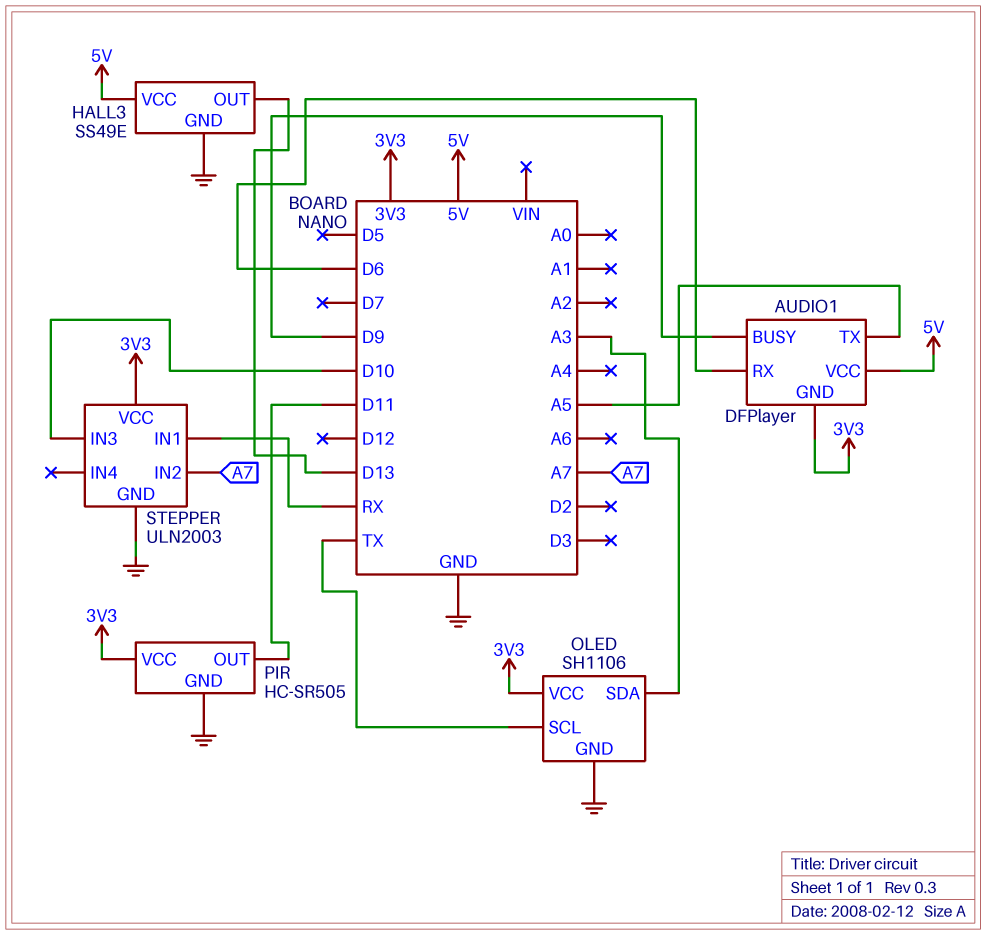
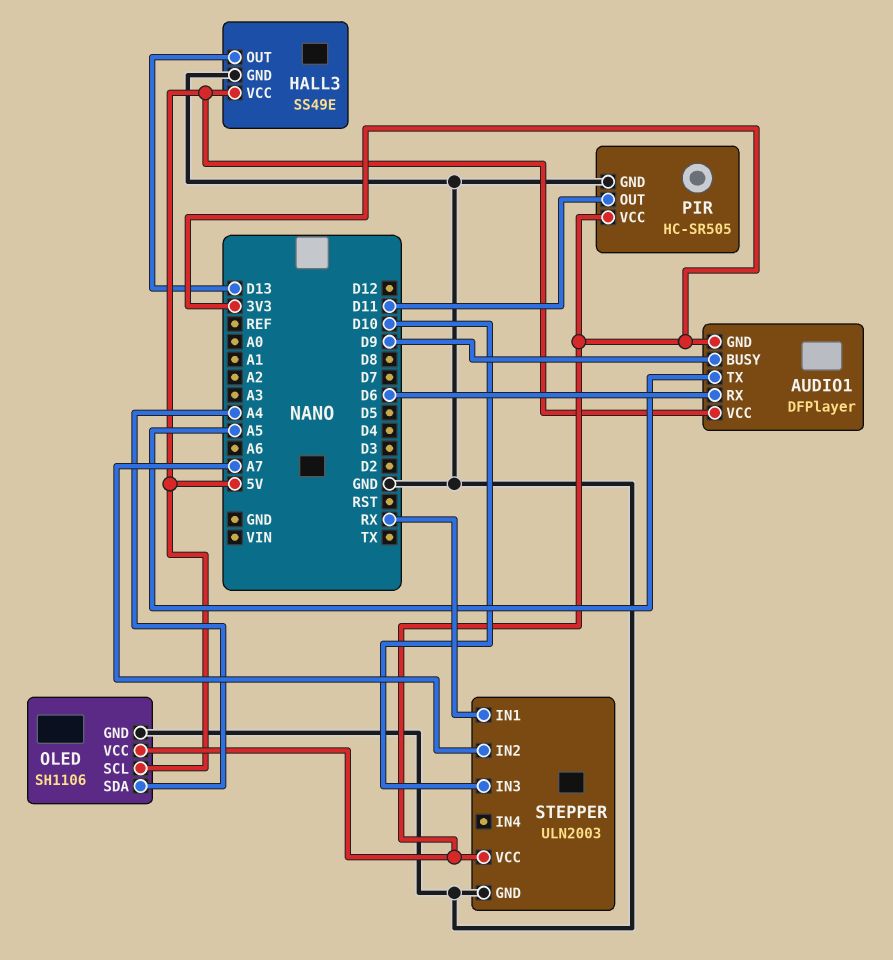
OLED pin SCL: TX -> 5V
OLED pin SDA: A3 -> A4

